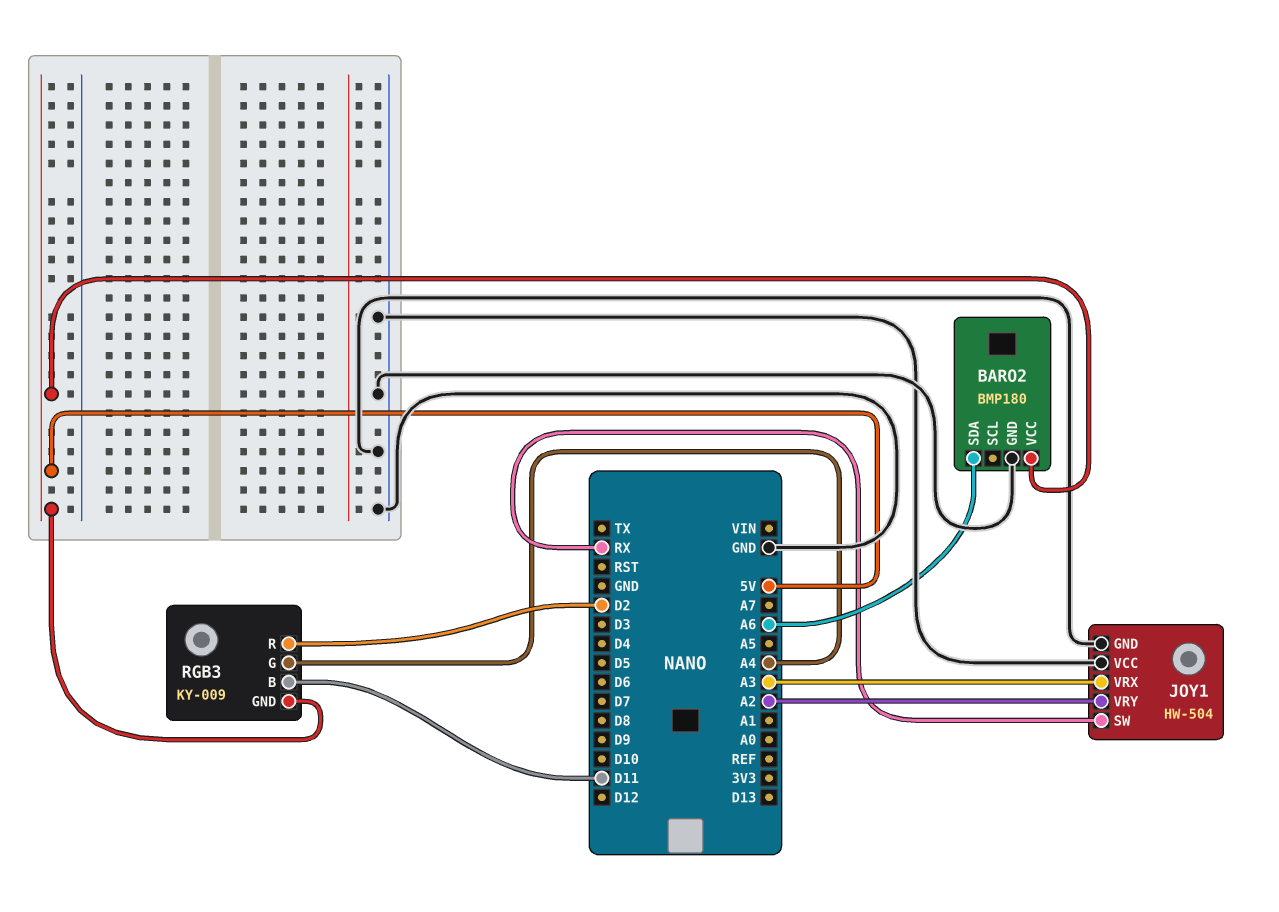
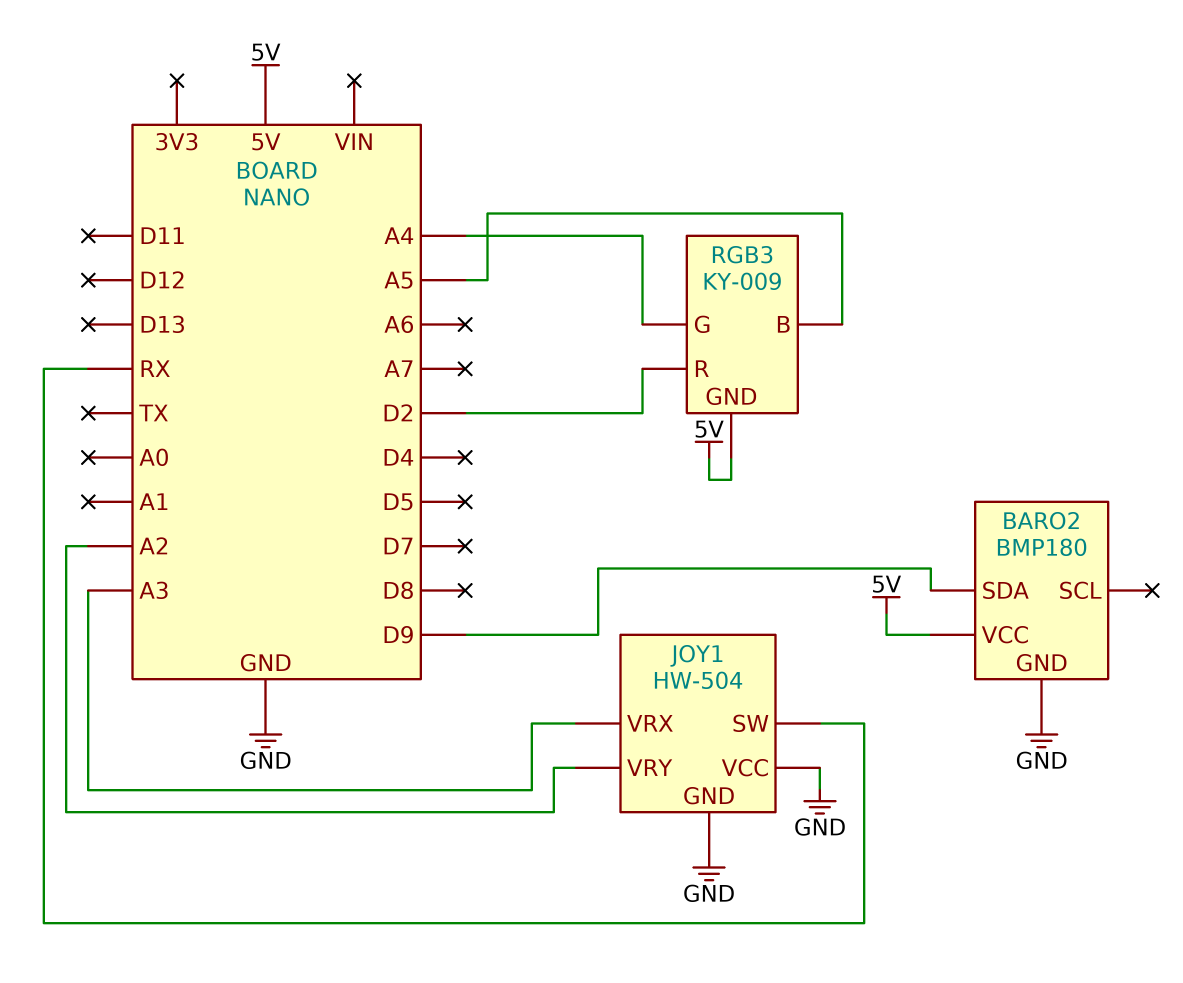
BARO2 pin SDA: A6 -> D9
RGB3 pin B: D11 -> A5

